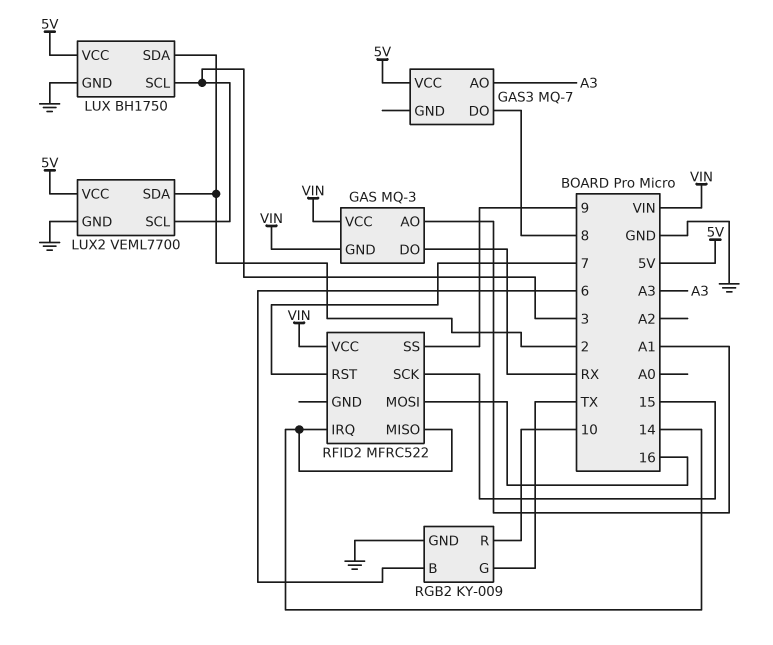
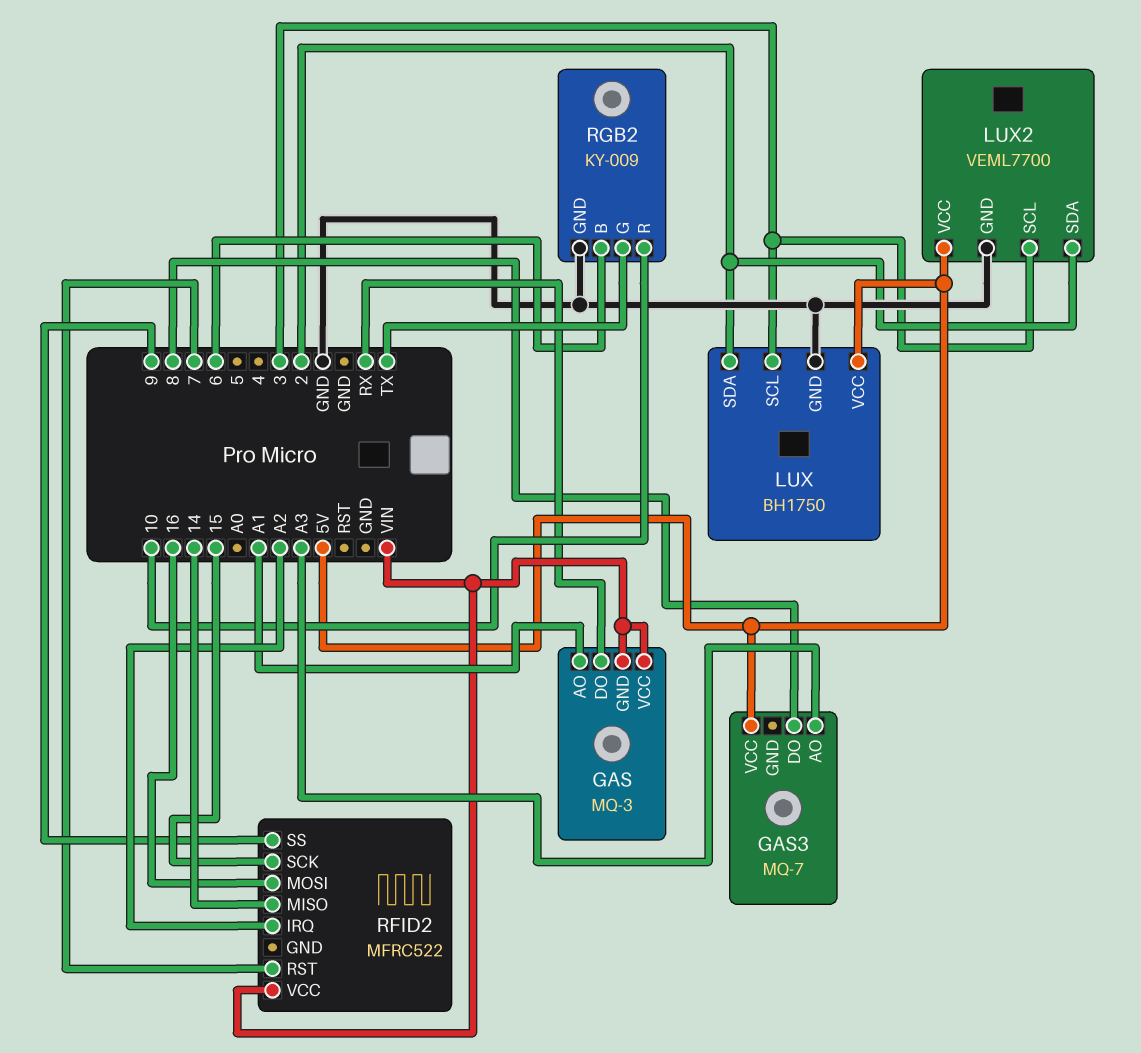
RFID2 pin IRQ: 14 -> A2

